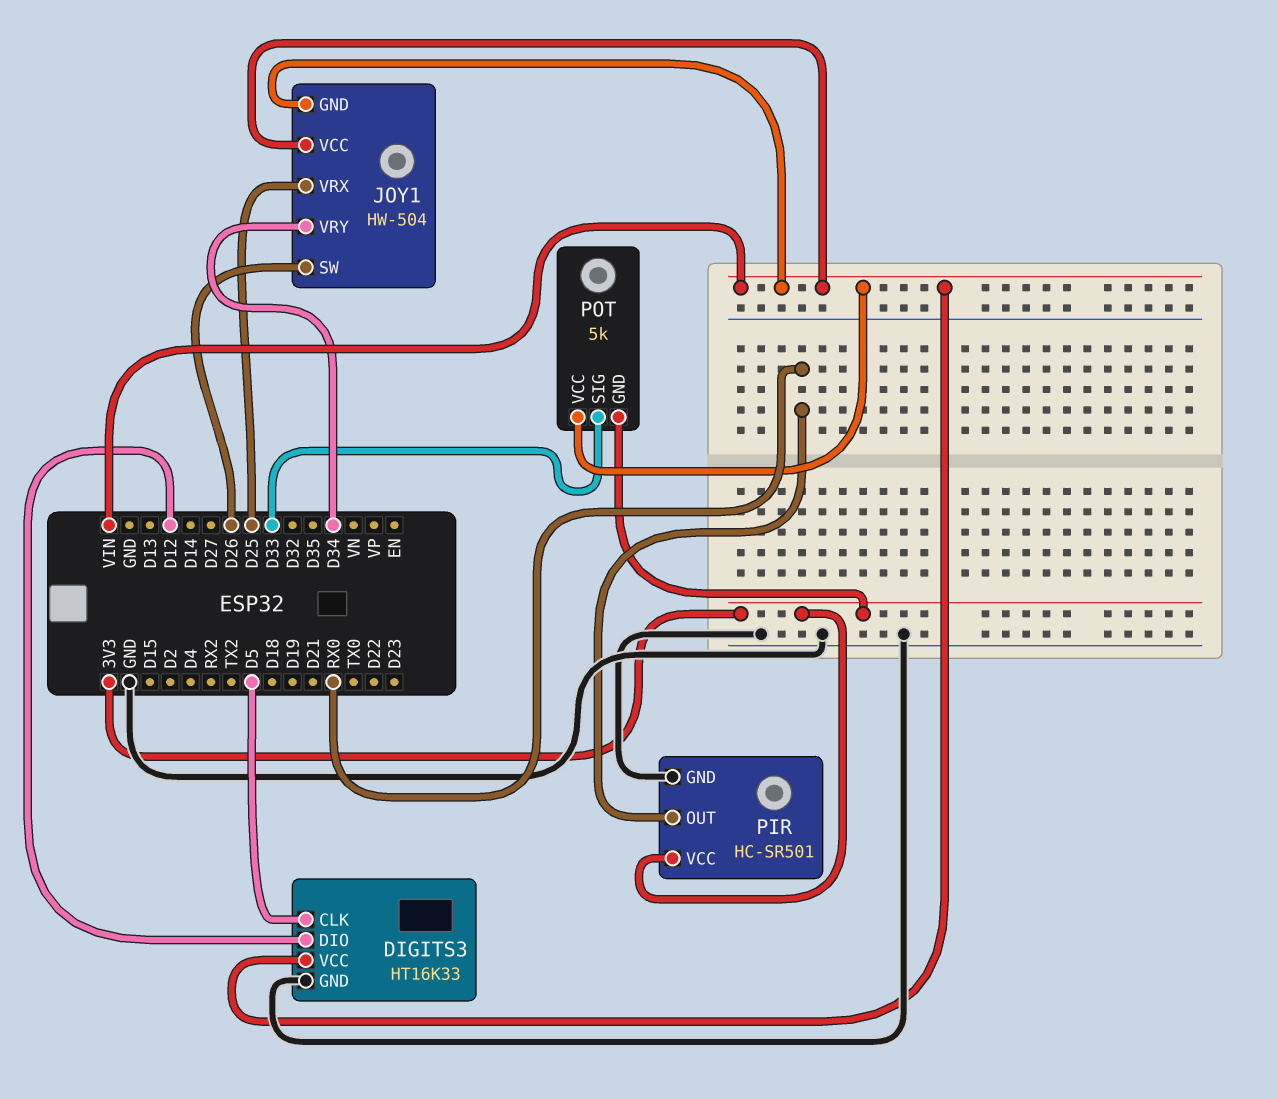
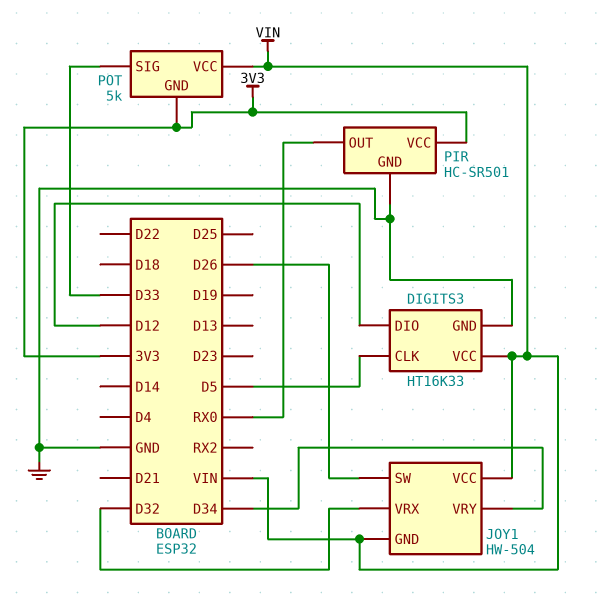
JOY1 pin VRX: D25 -> D32

